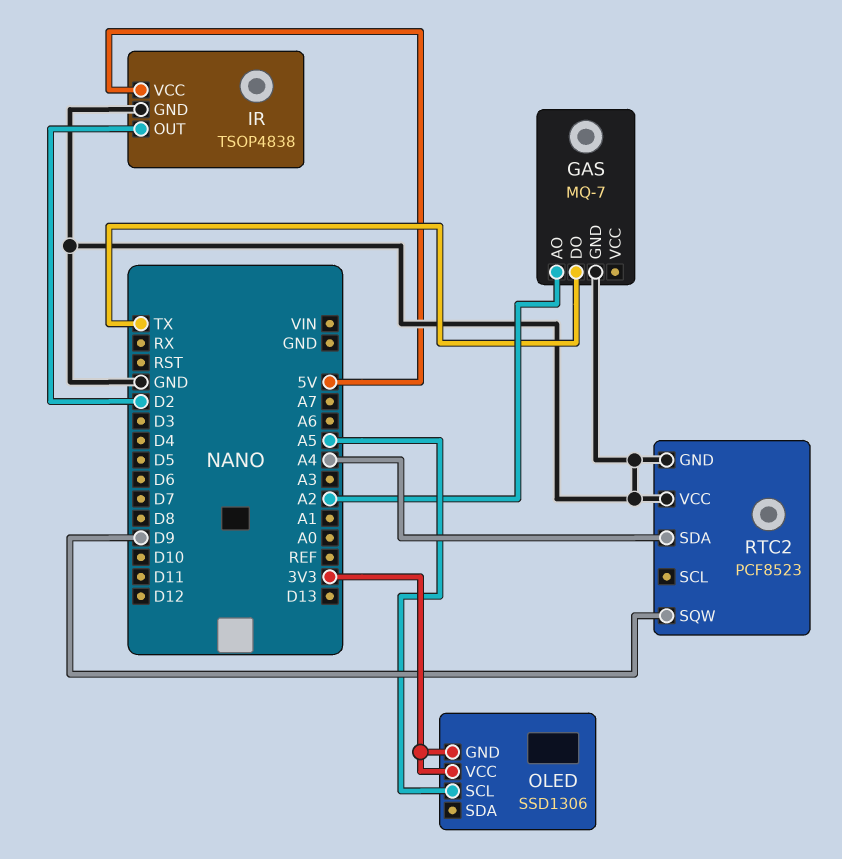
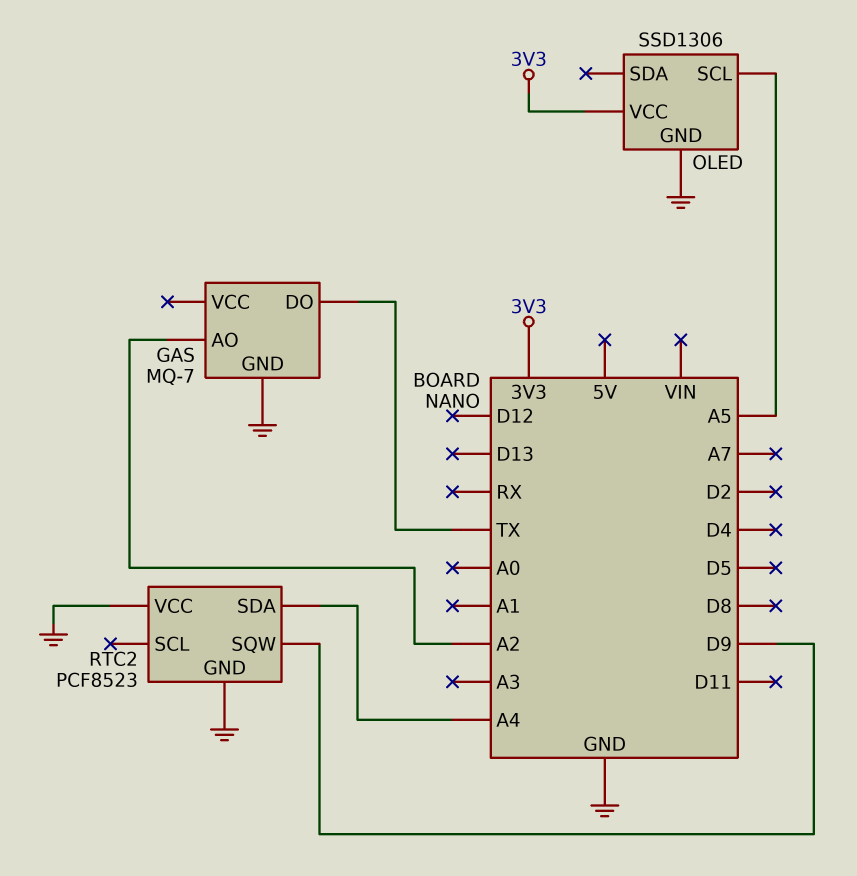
IR: TSOP4838 -> none
IR pin GND: GND -> none
IR pin OUT: D2 -> none
IR pin VCC: 5V -> none
OLED pin GND: 3V3 -> GND

